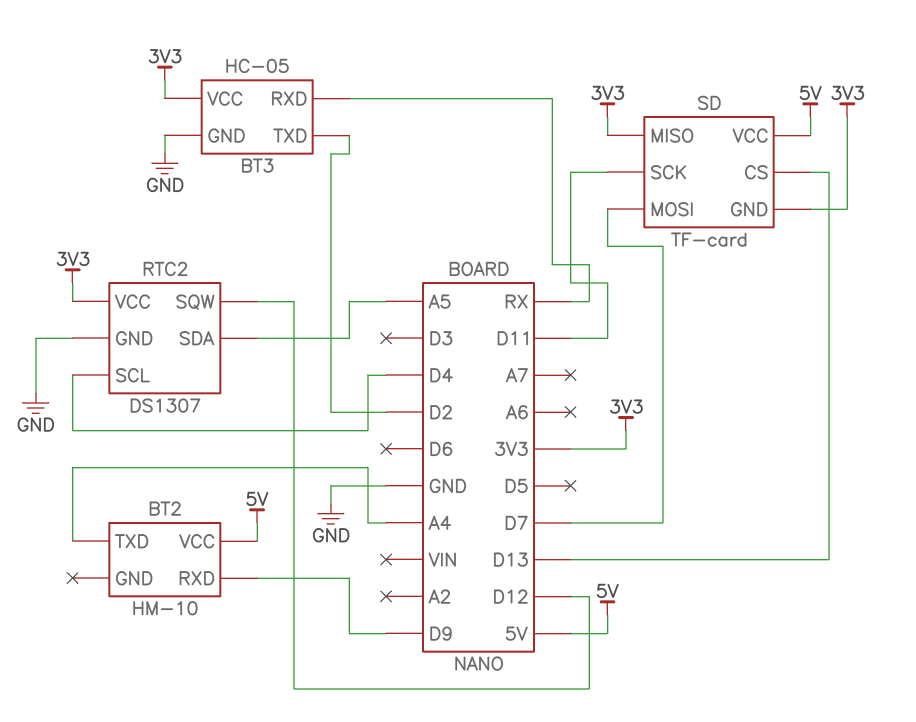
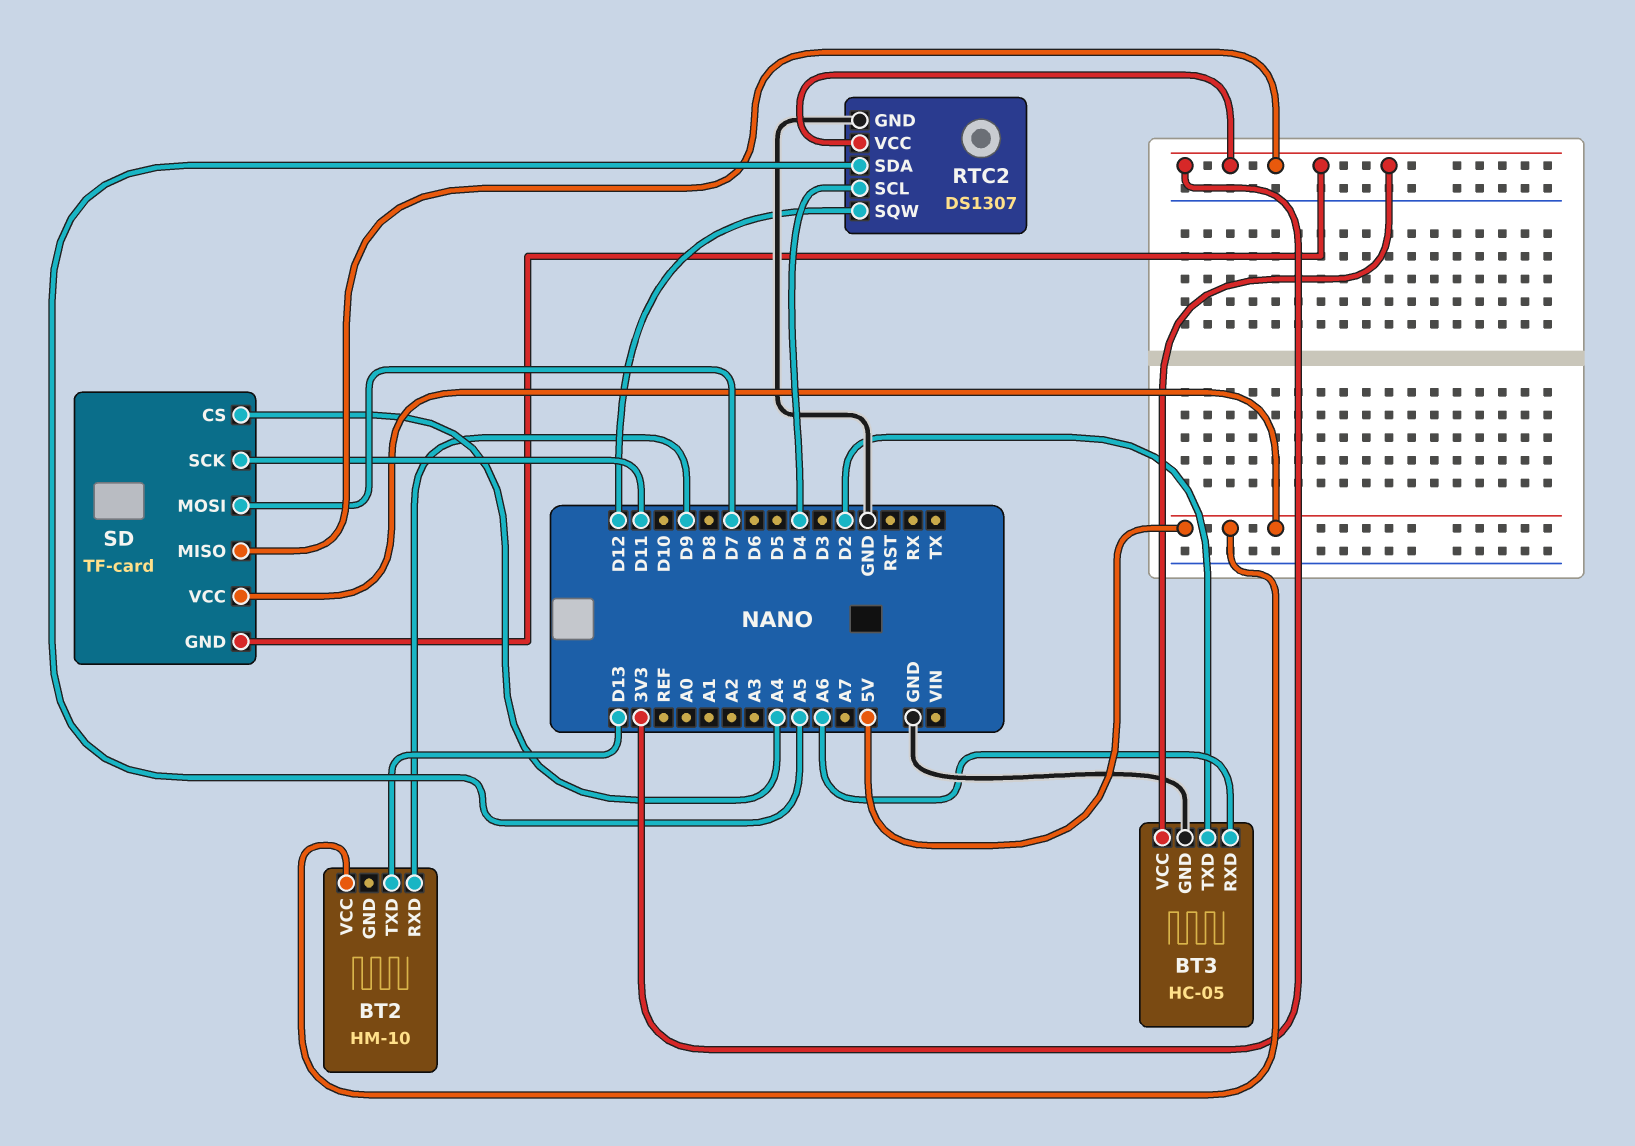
BT2 pin TXD: A4 -> D13
BT3 pin RXD: RX -> A6
SD pin CS: D13 -> A4

